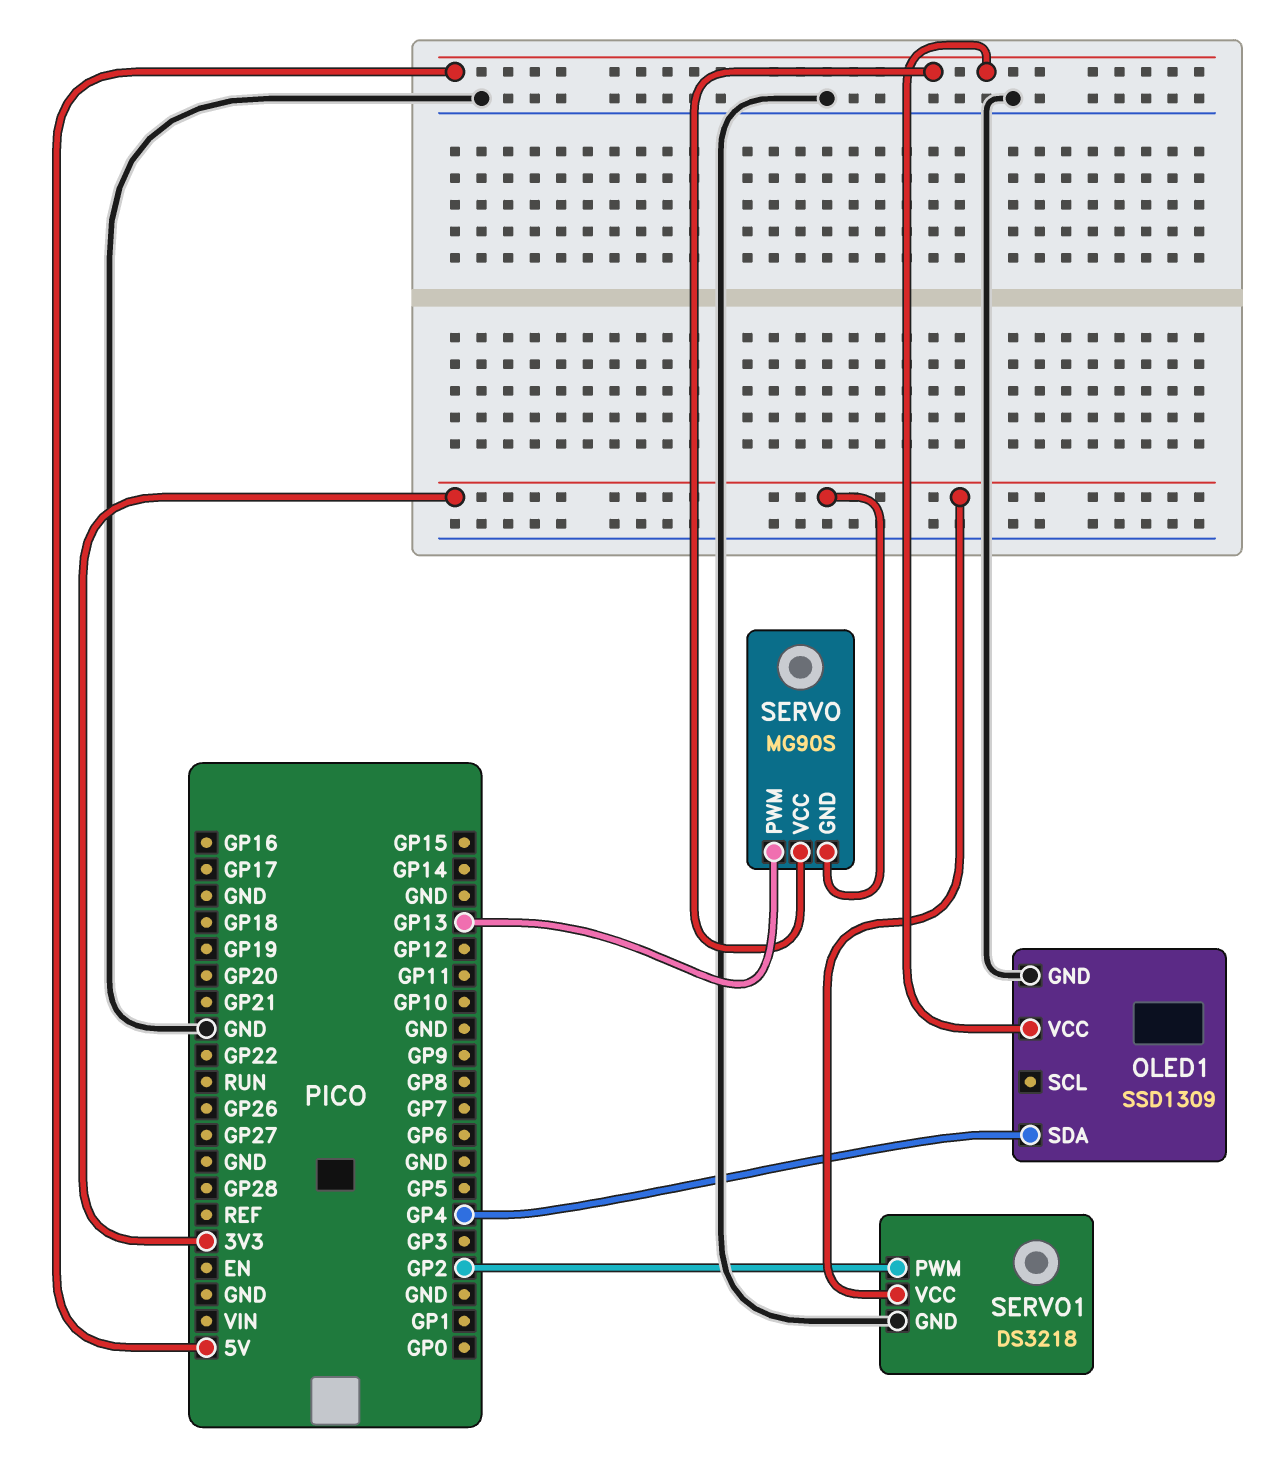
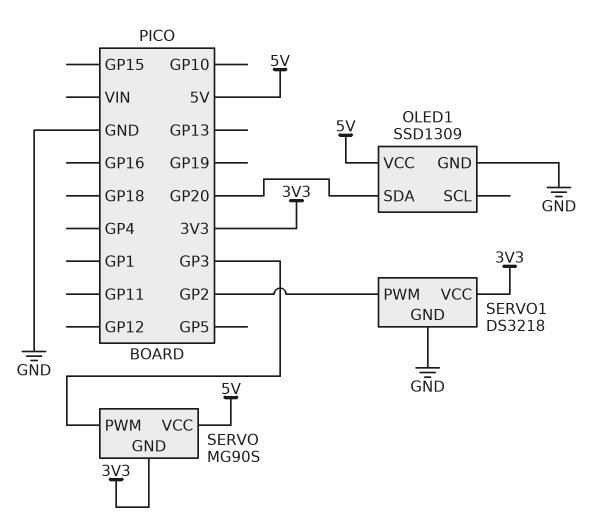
OLED1 pin SDA: GP4 -> GP20
SERVO pin PWM: GP13 -> GP3

